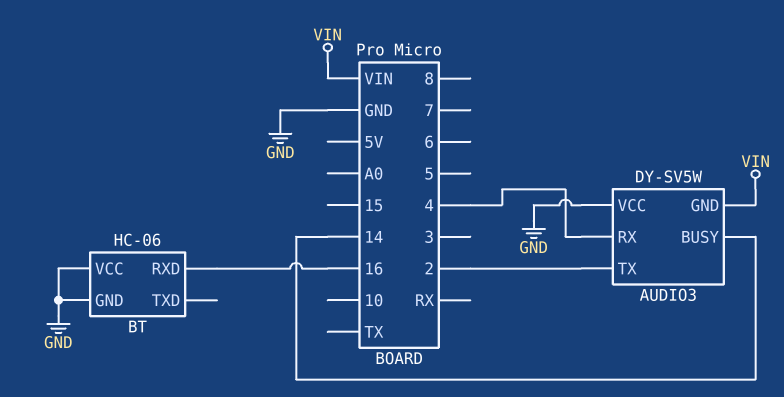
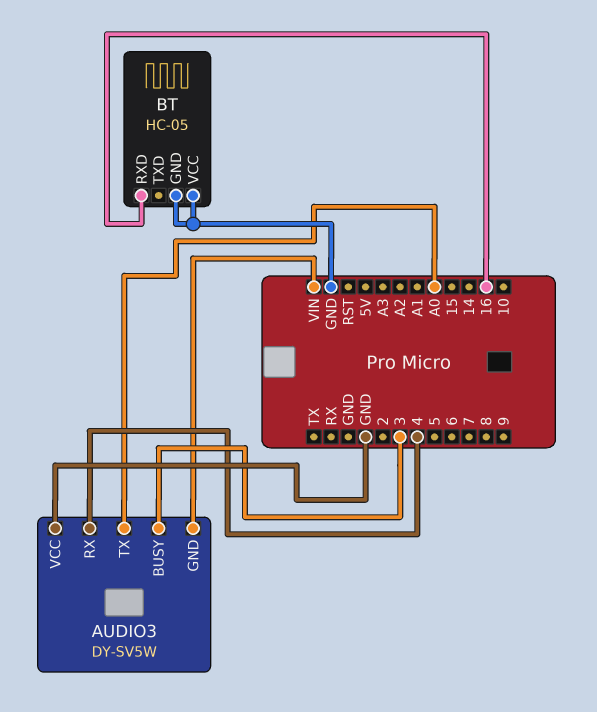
AUDIO3 pin BUSY: 14 -> 3
AUDIO3 pin TX: 2 -> A0
BT: HC-06 -> HC-05

